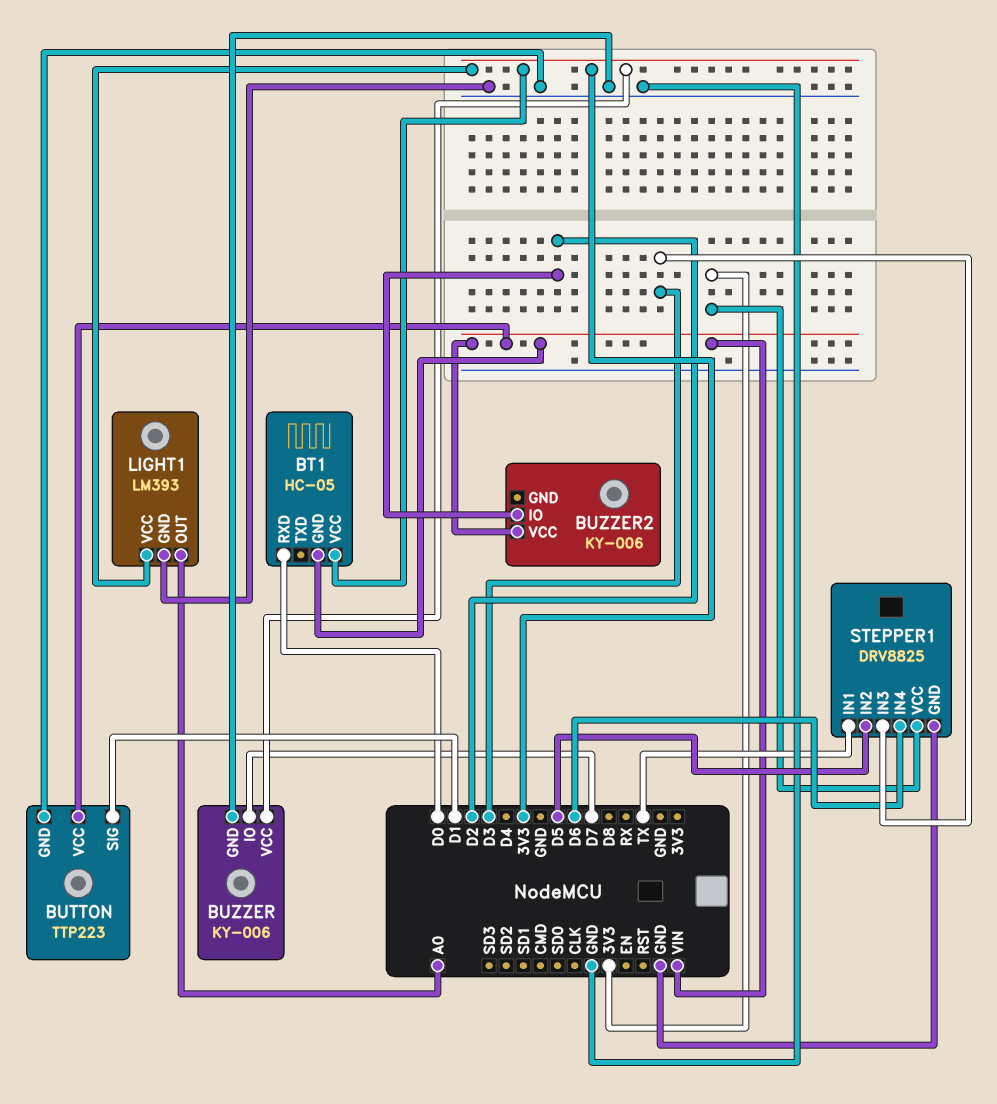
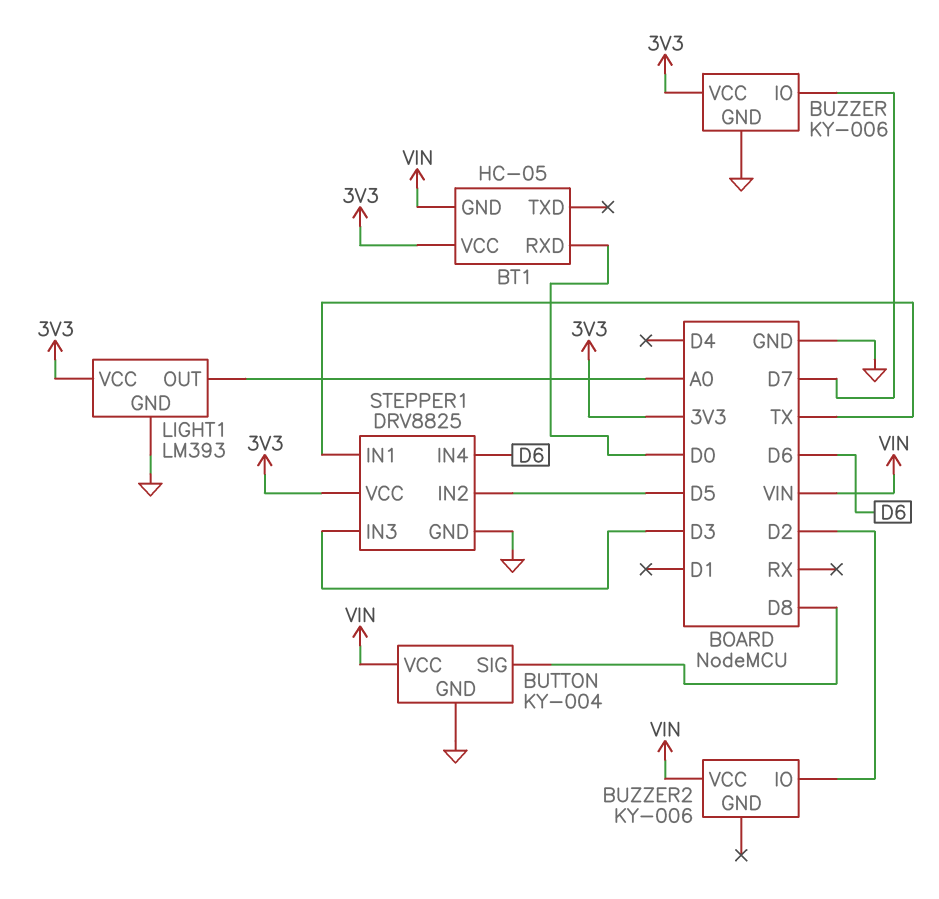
BUTTON: TTP223 -> KY-004
BUTTON pin SIG: D1 -> D8

